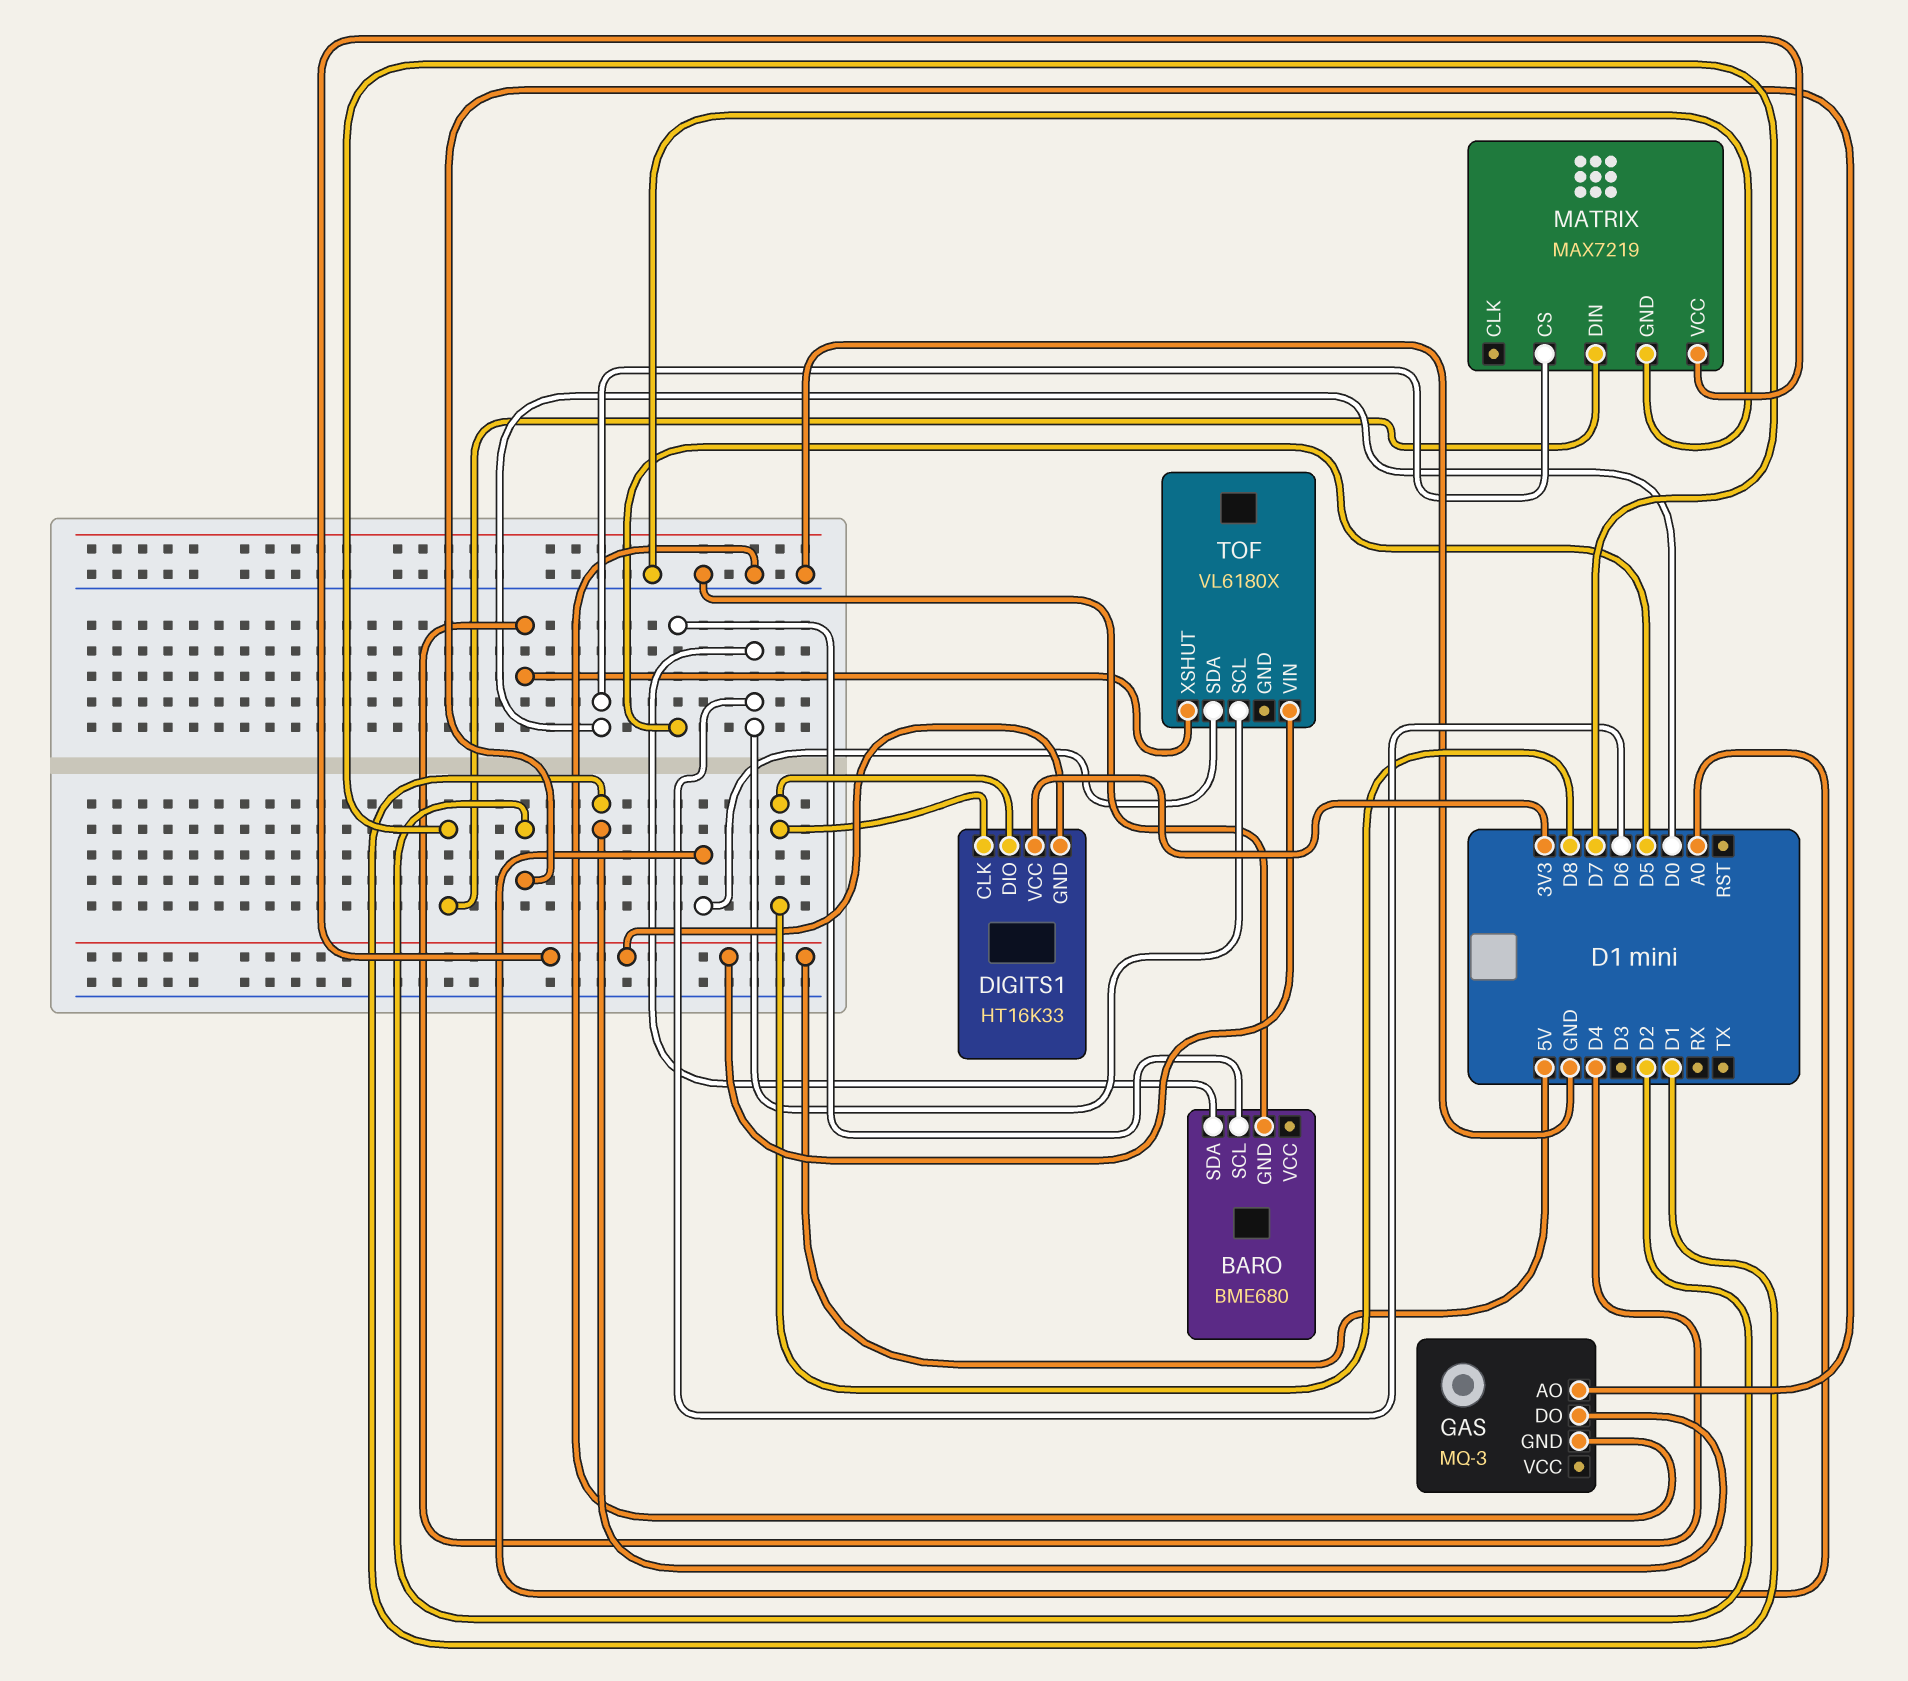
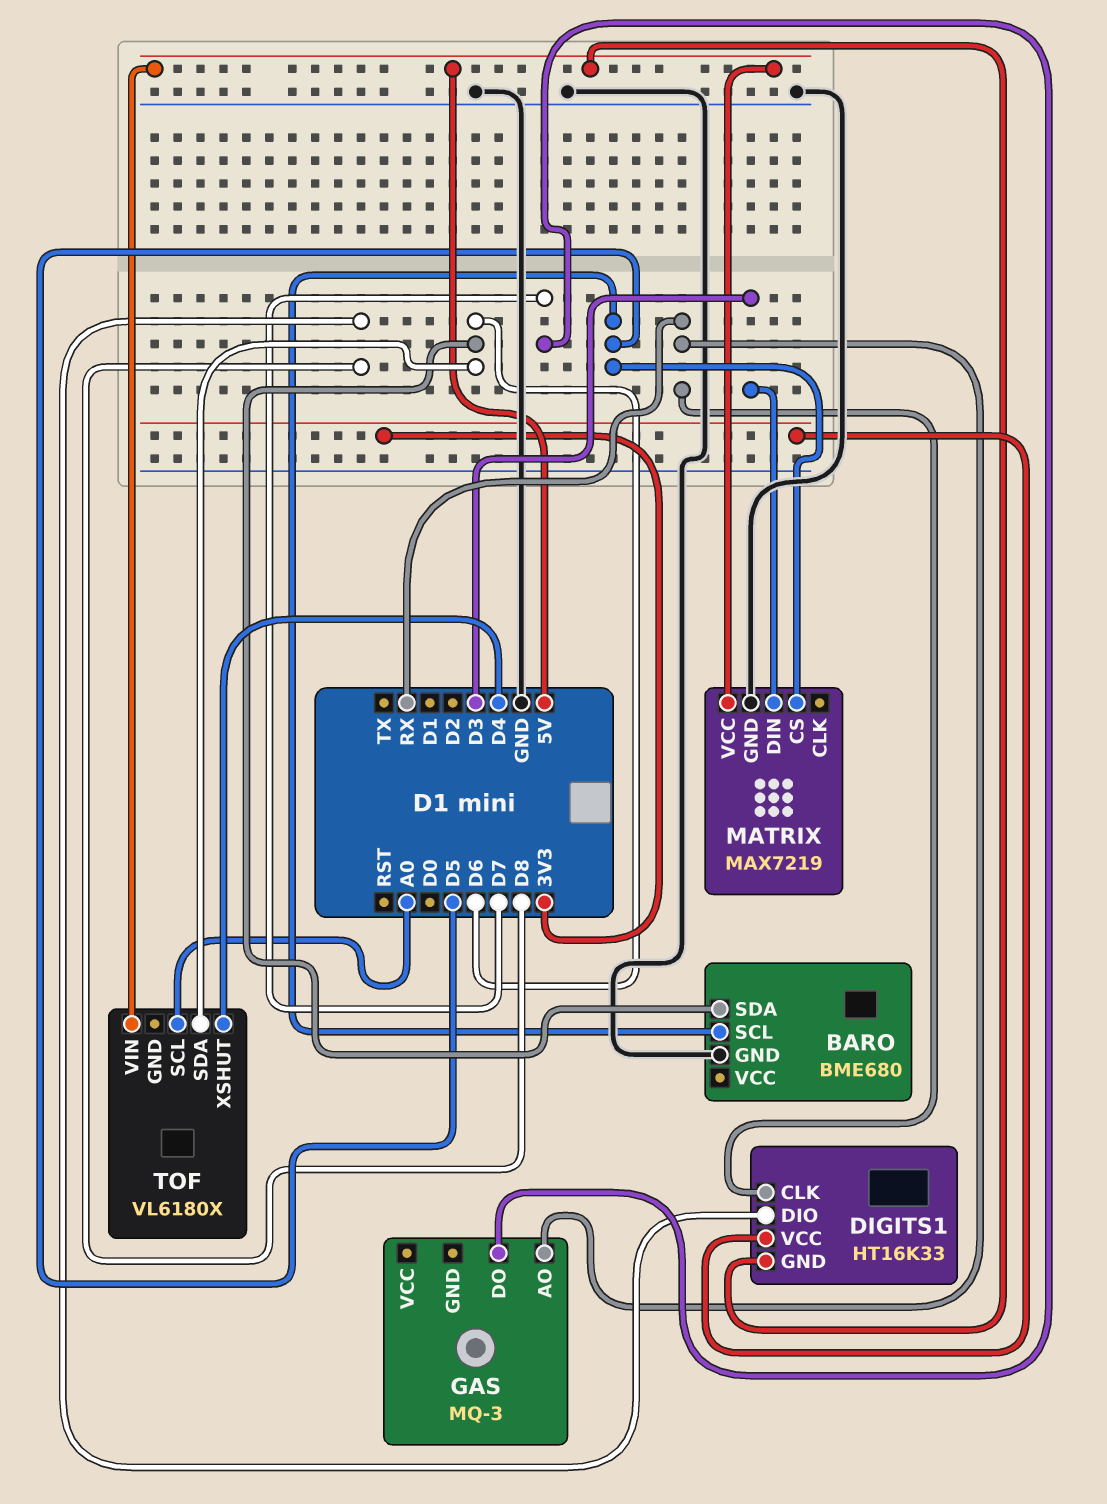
DIGITS1 pin CLK: D8 -> RX
GAS pin AO: D2 -> RX
GAS pin DO: D1 -> D7
GAS pin GND: GND -> none
MATRIX pin CS: D0 -> D5
MATRIX pin DIN: D7 -> D3
TOF pin SCL: D6 -> A0
TOF pin SDA: A0 -> D6

